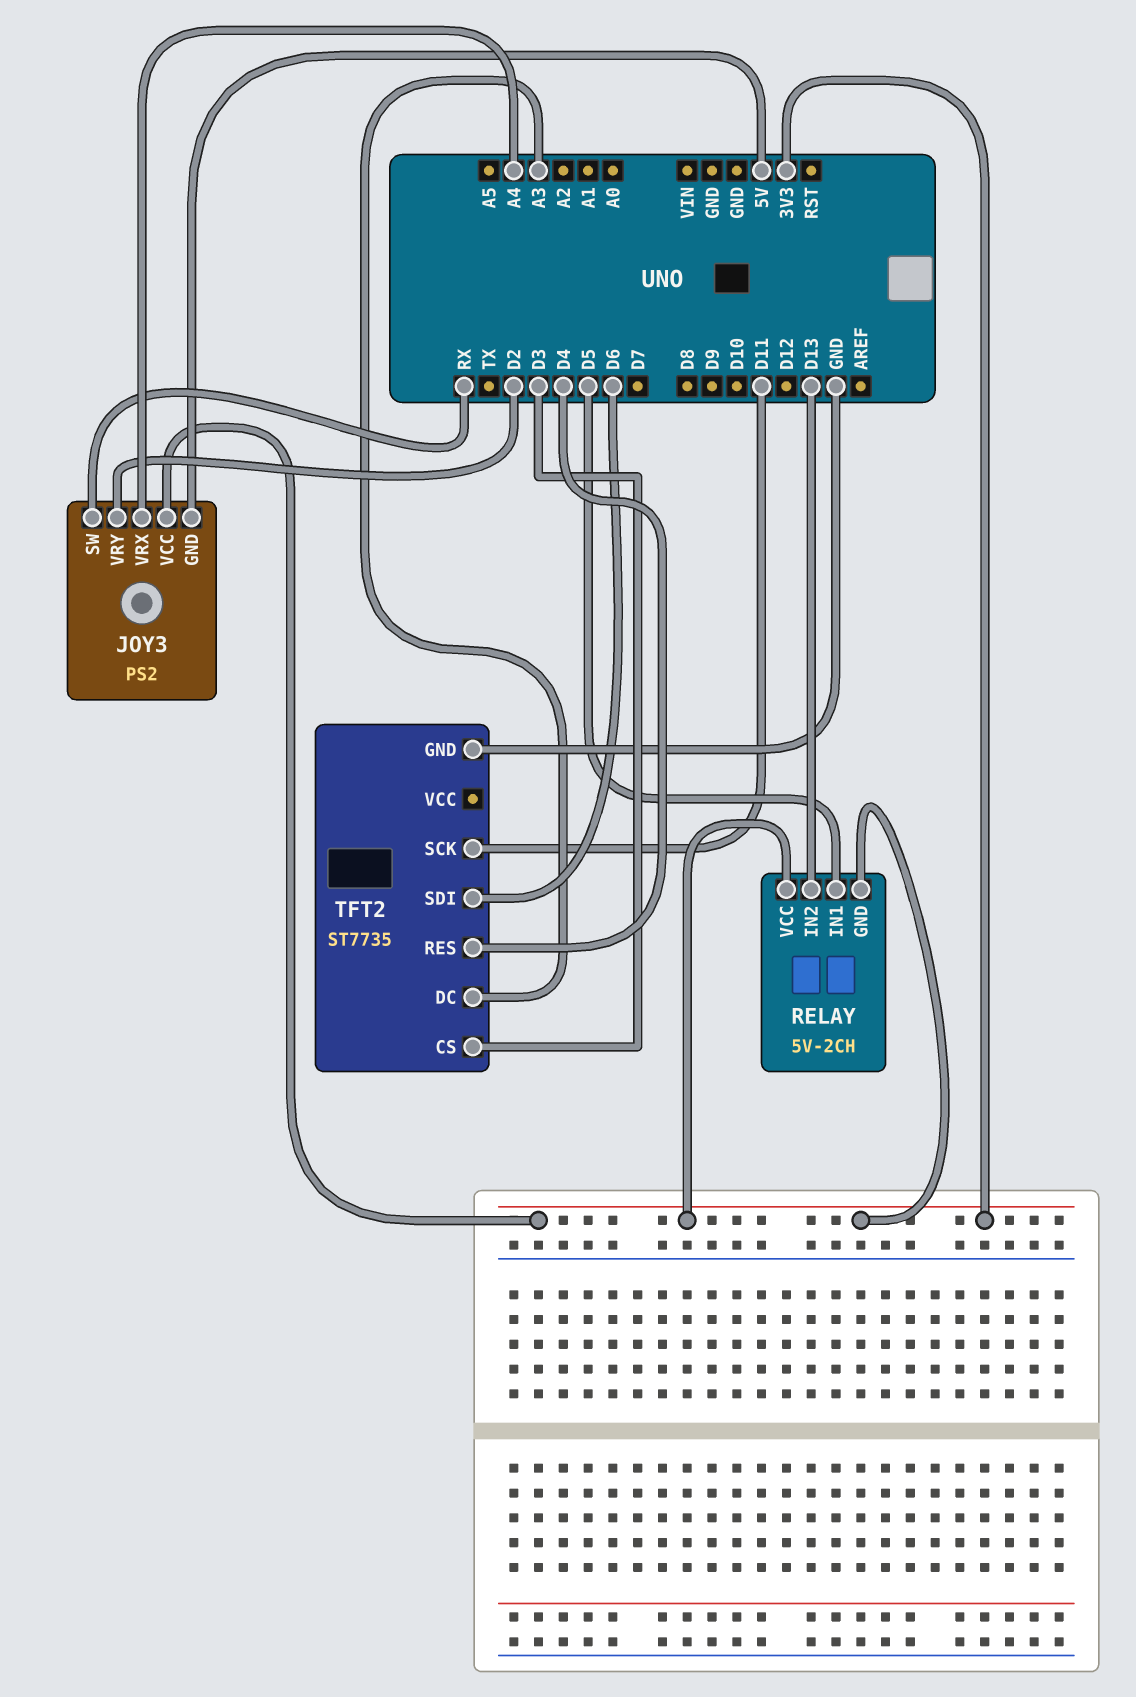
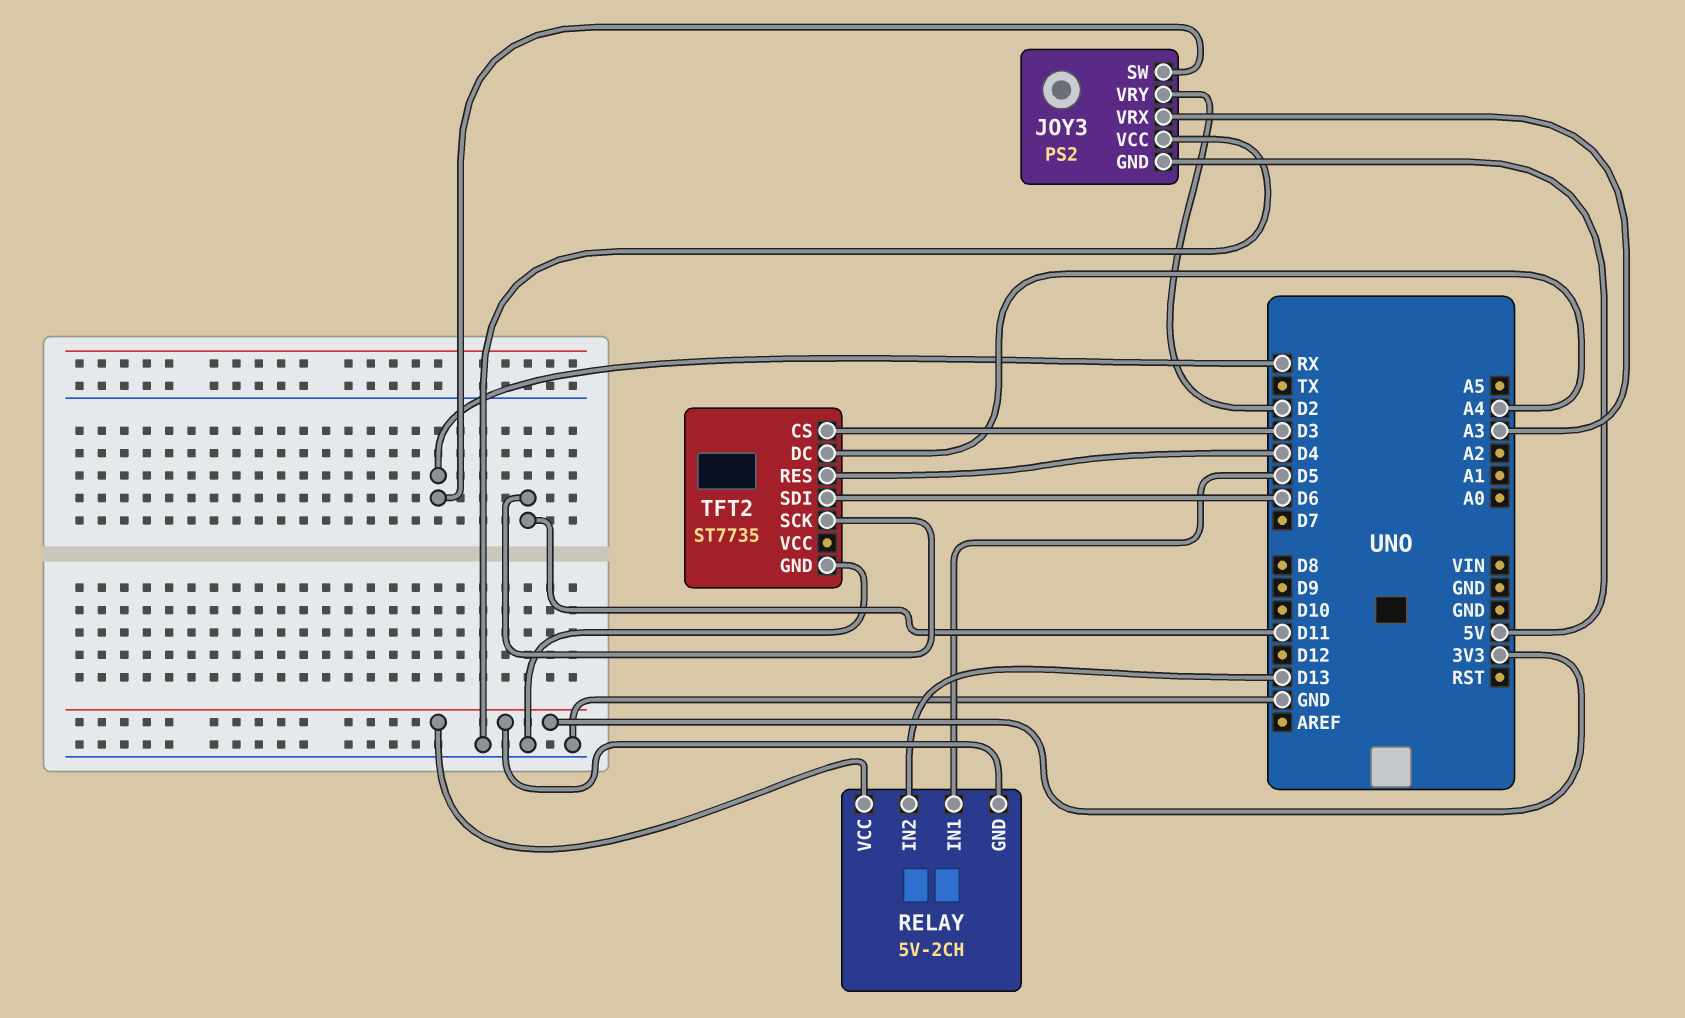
JOY3 pin VCC: 3V3 -> GND
JOY3 pin VRX: A4 -> A3
TFT2 pin DC: A3 -> A4

